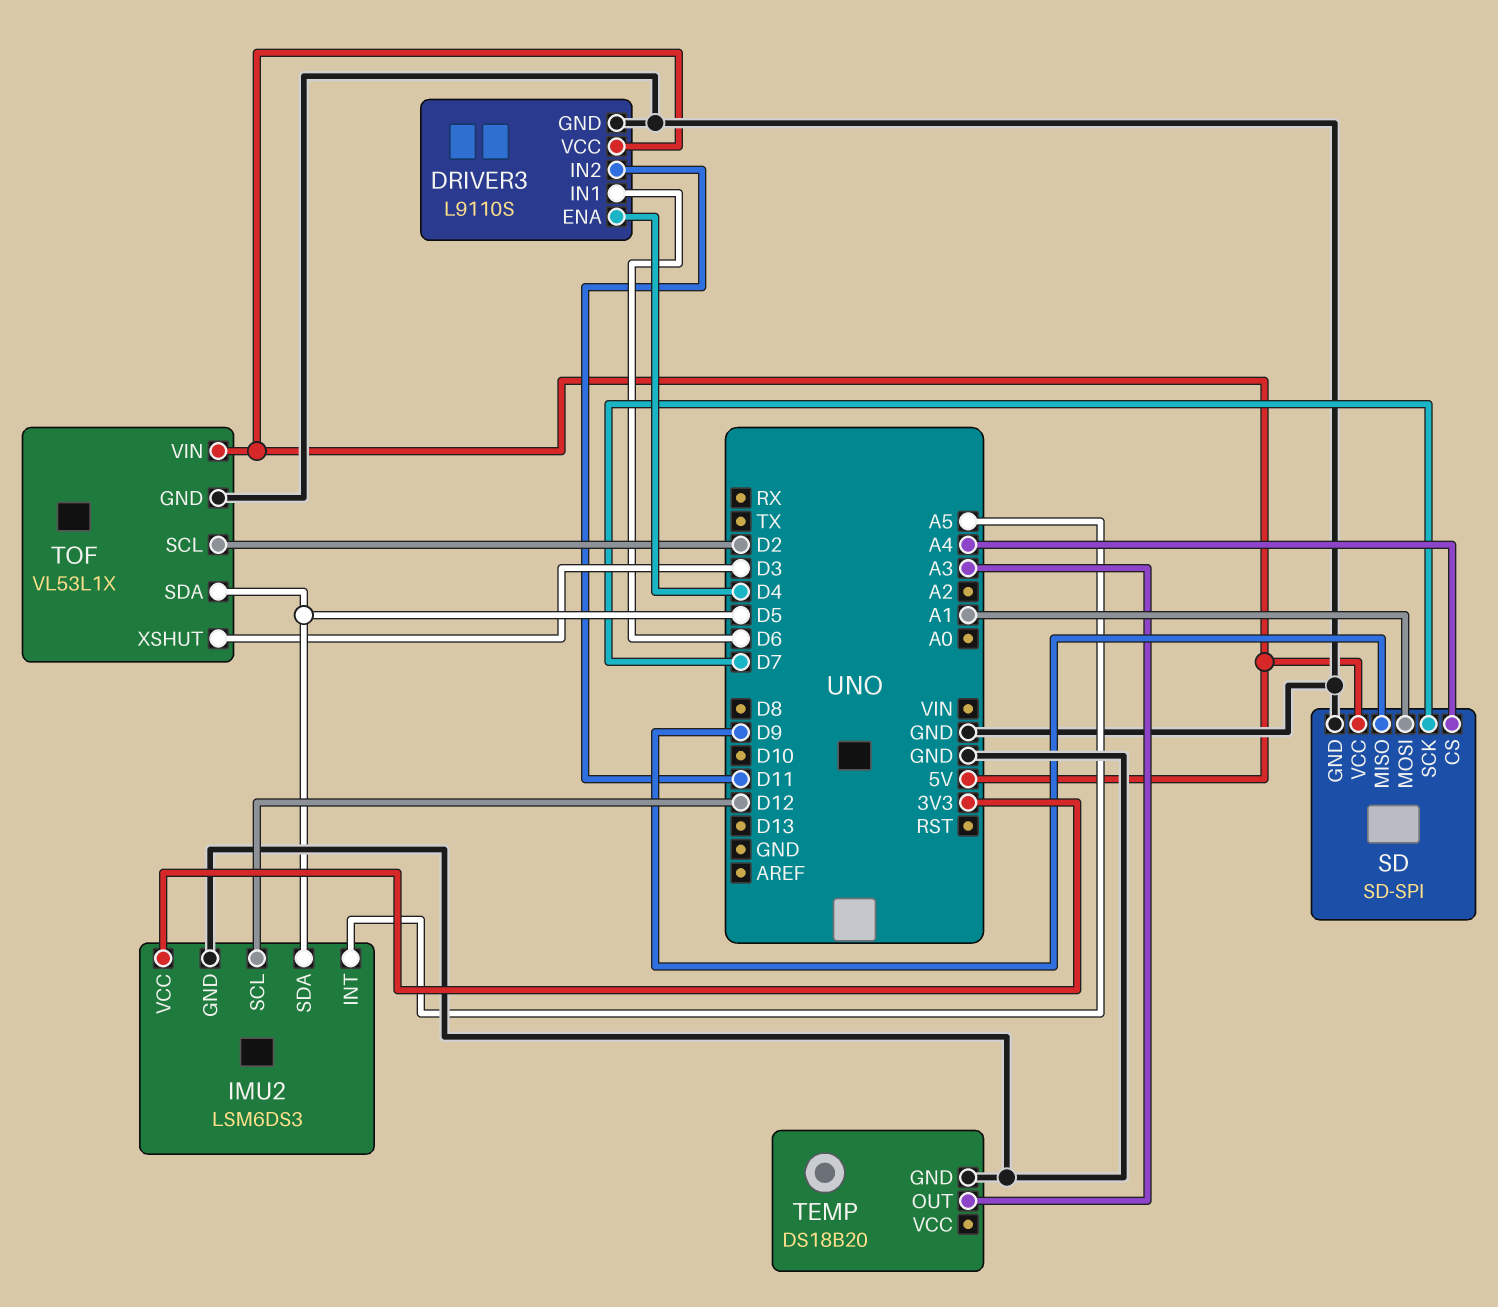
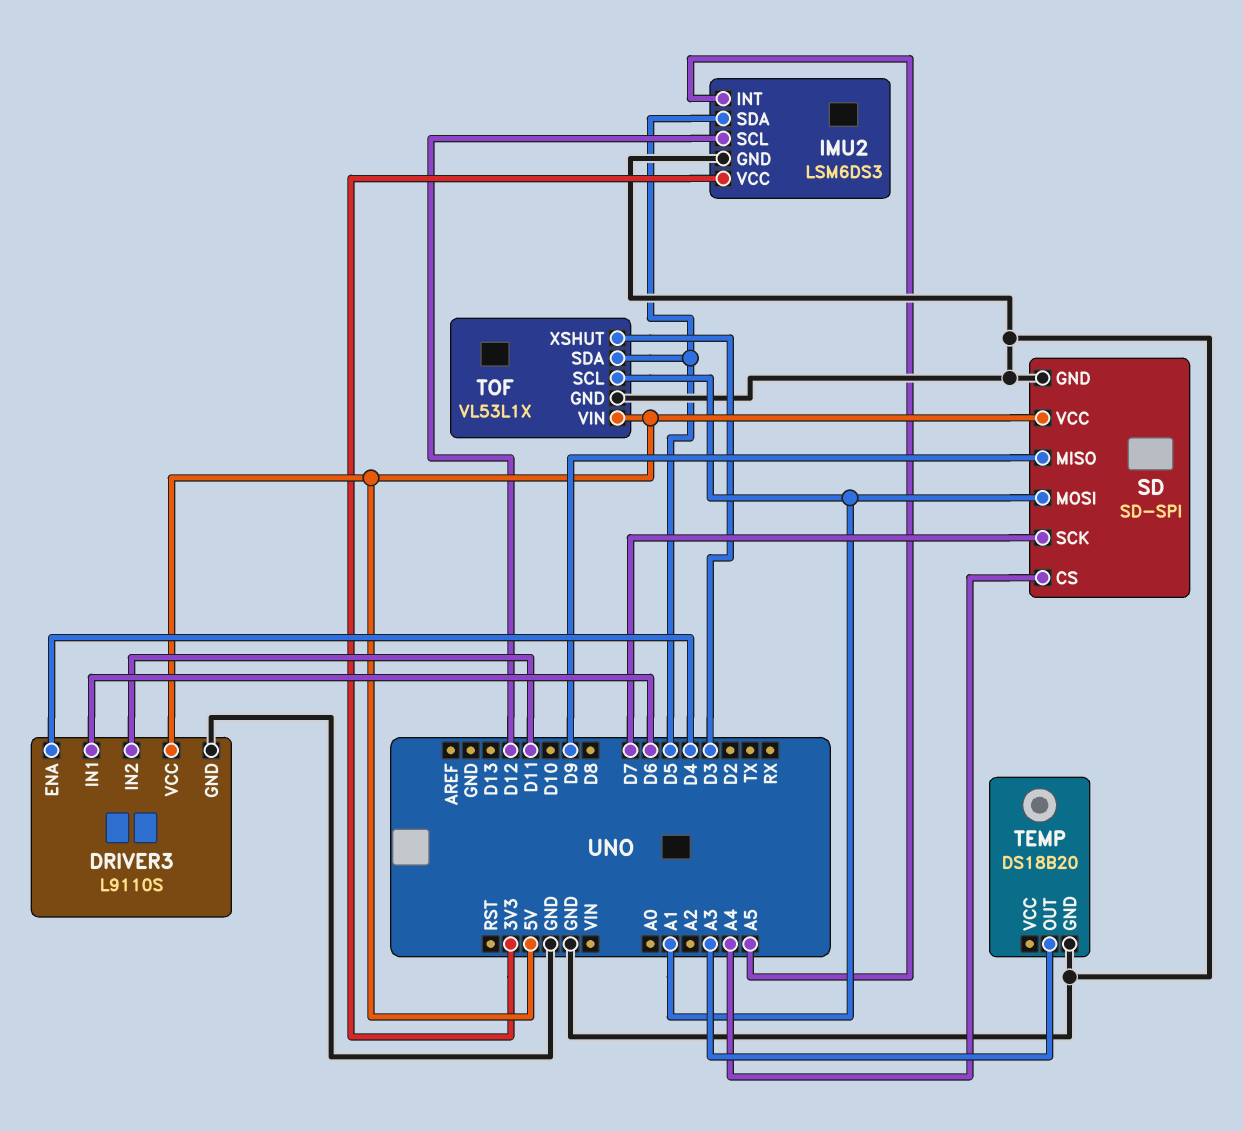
TOF pin SCL: D2 -> A1

